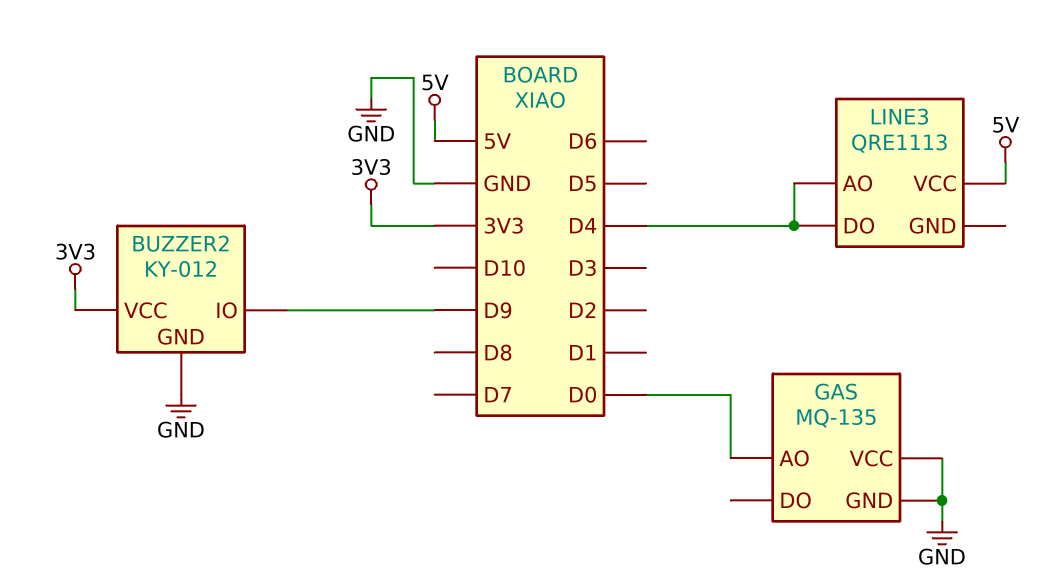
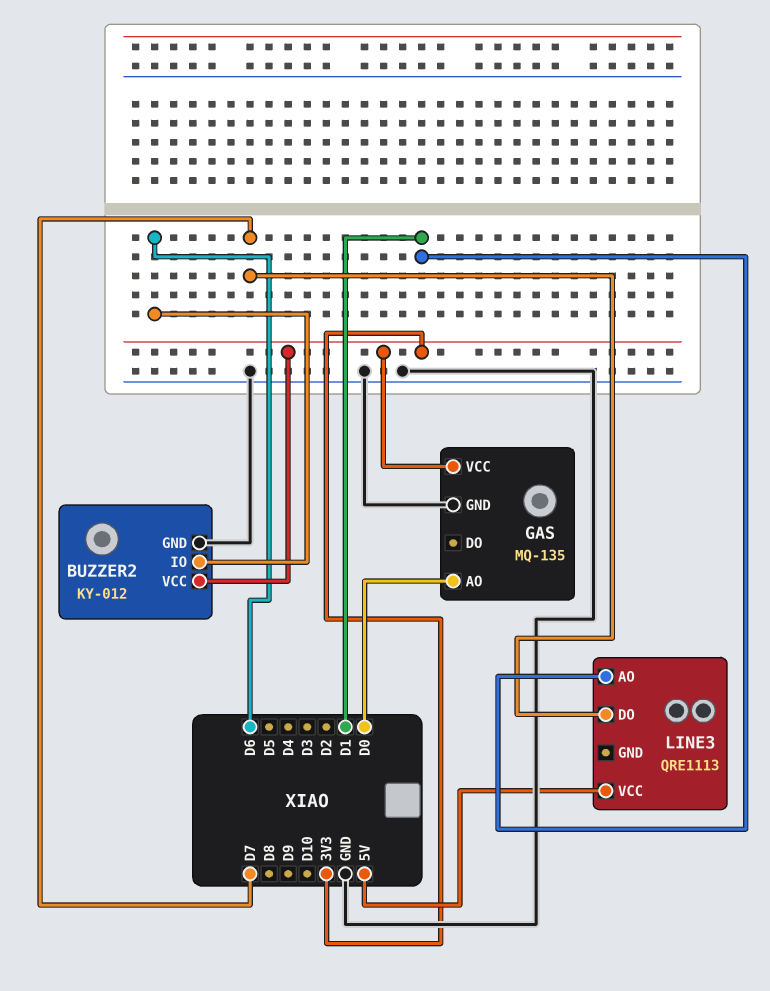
BUZZER2 pin IO: D9 -> D6
GAS pin VCC: GND -> 3V3
LINE3 pin AO: D4 -> D1
LINE3 pin DO: D4 -> D7

